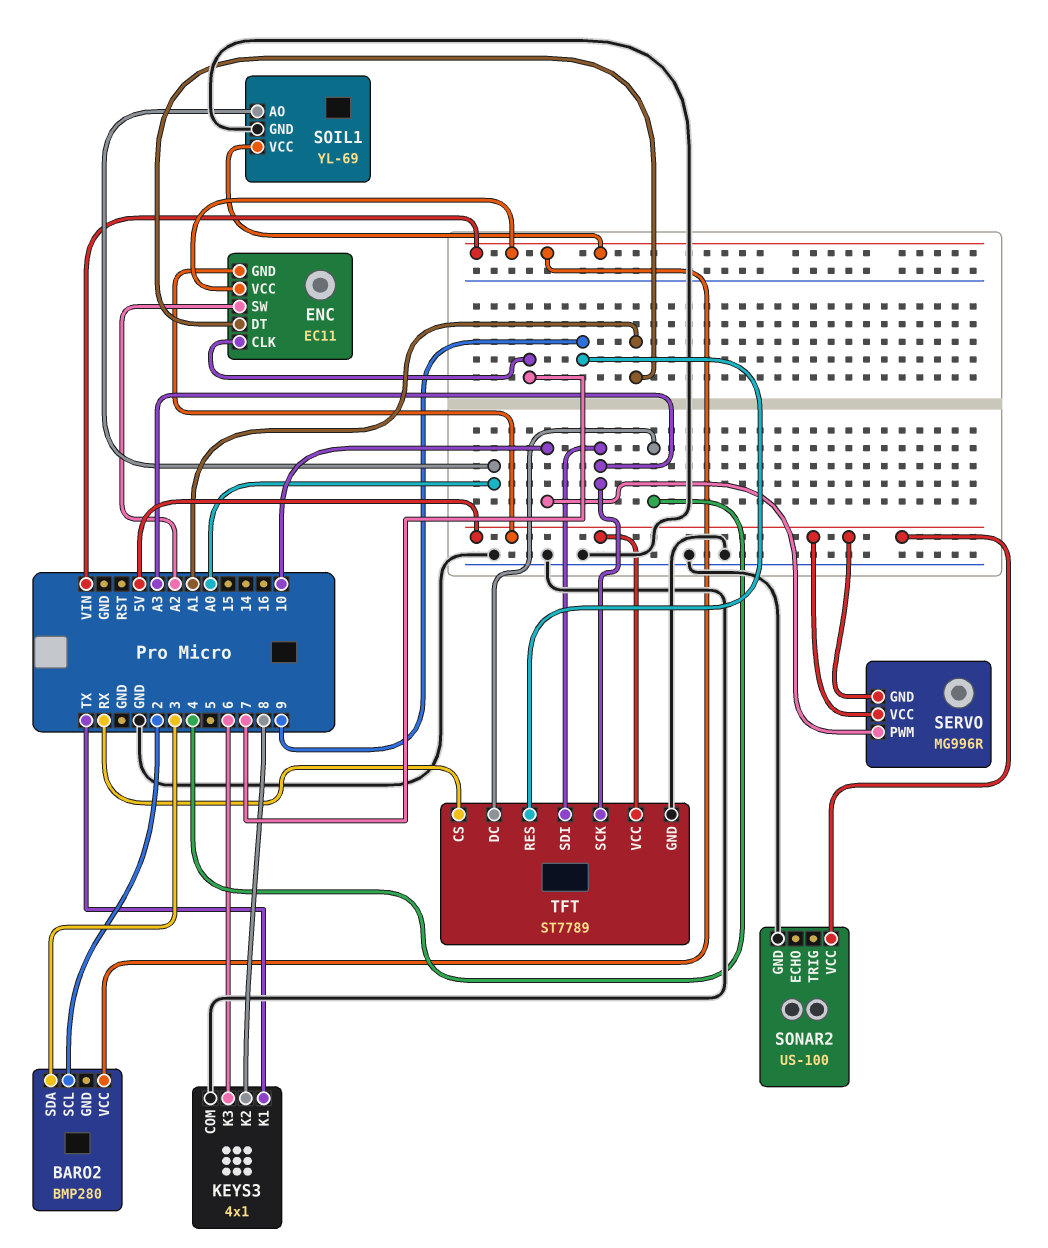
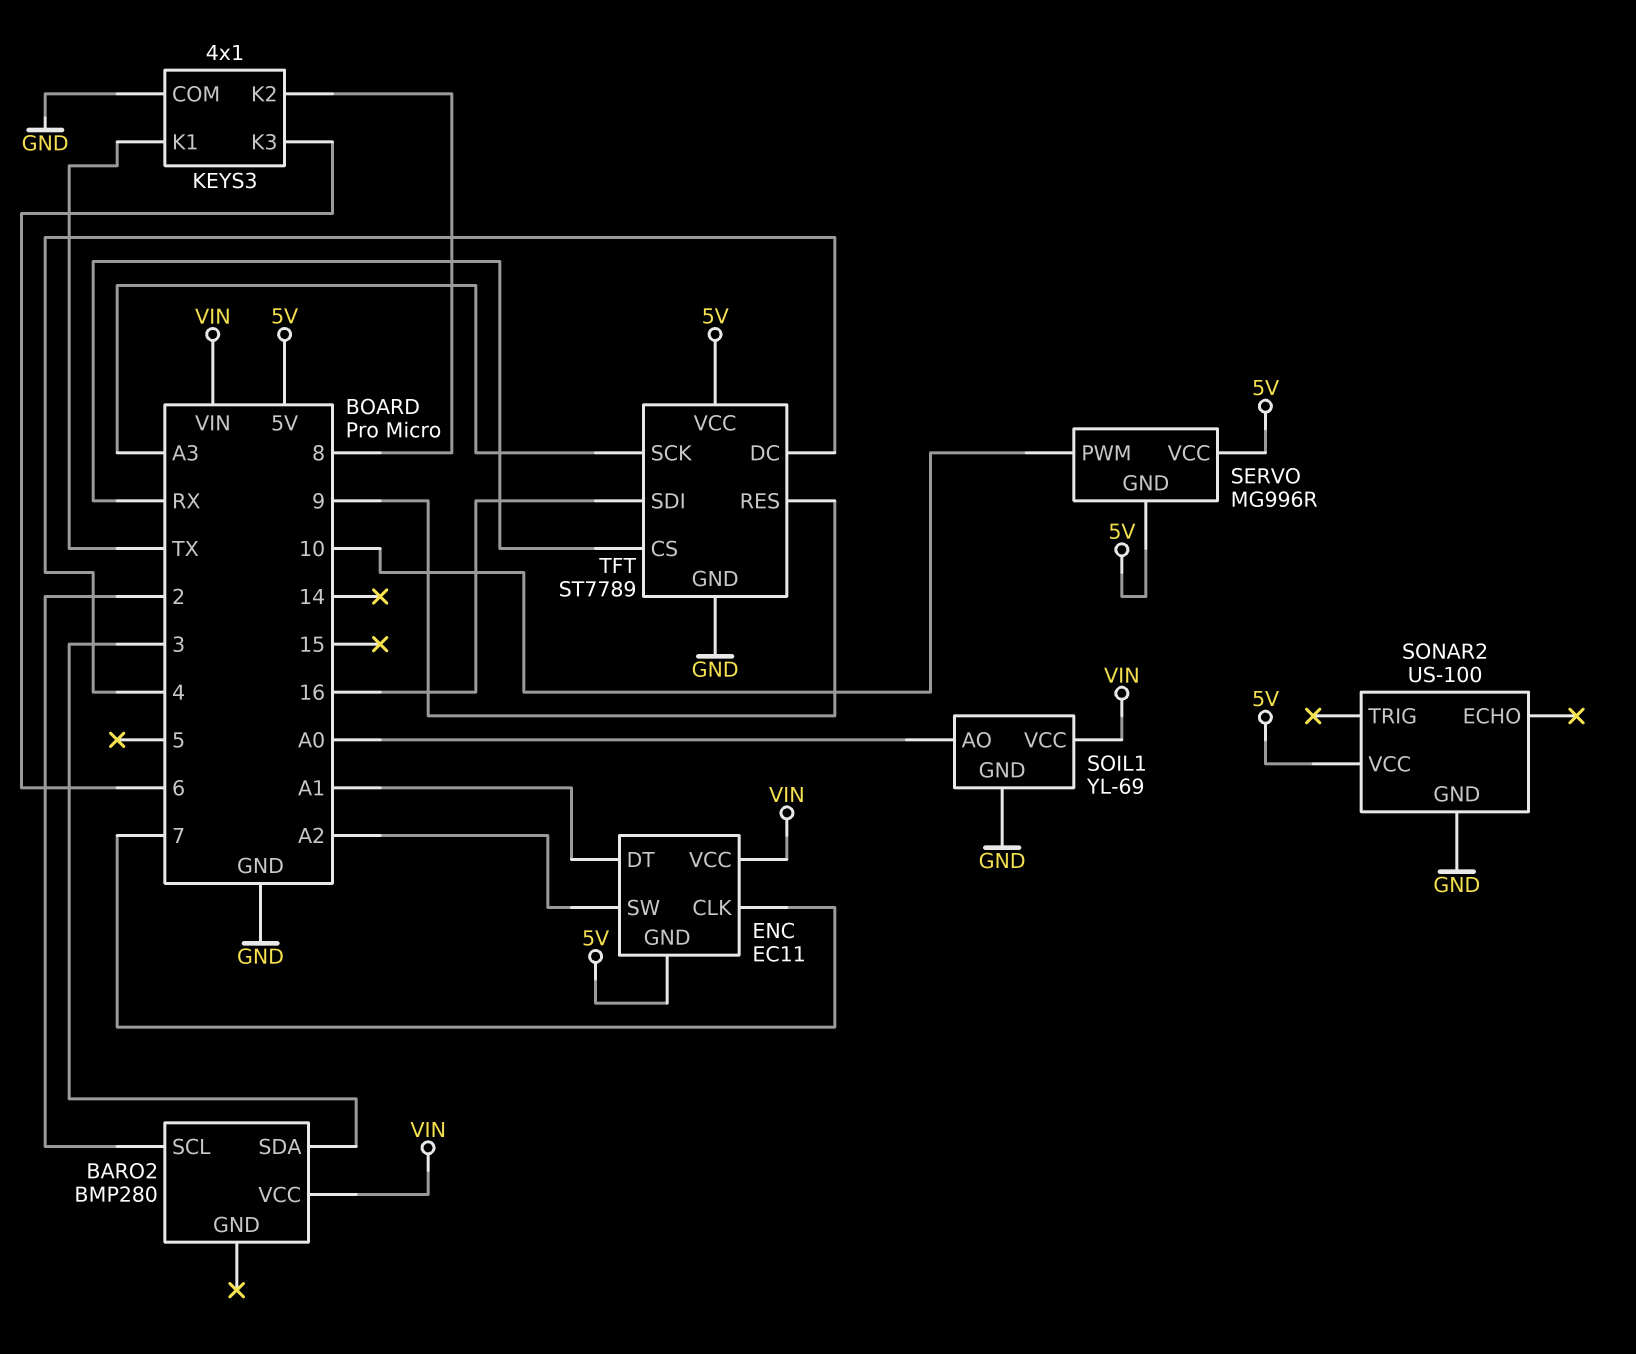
TFT pin SDI: A3 -> 16

